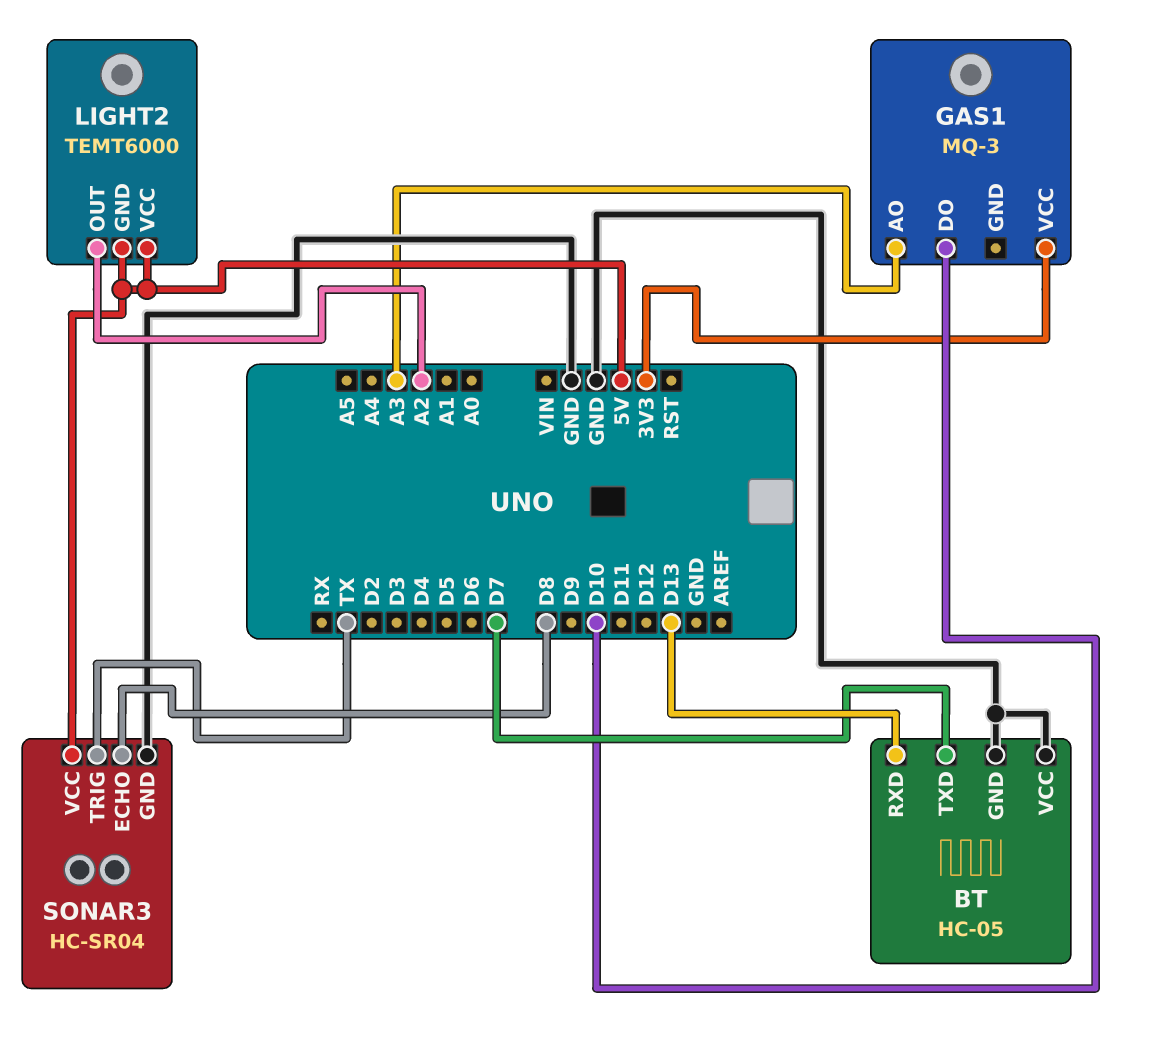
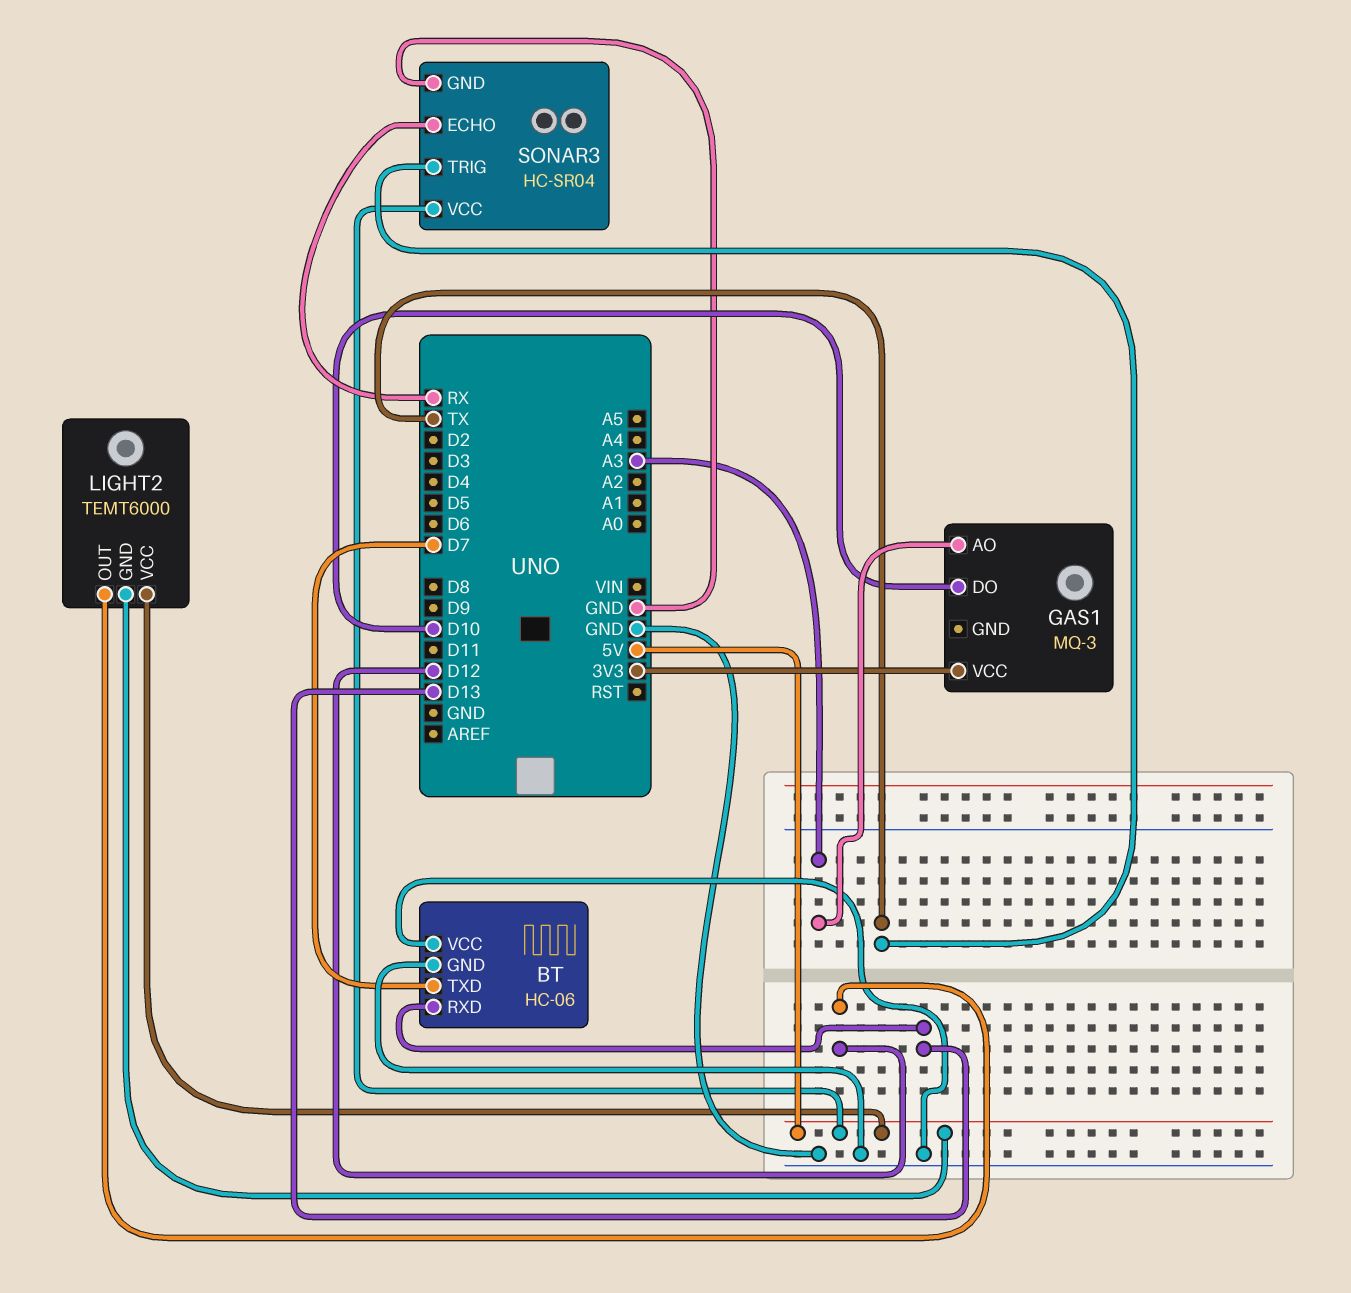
BT: HC-05 -> HC-06
LIGHT2 pin OUT: A2 -> D12
SONAR3 pin ECHO: D8 -> RX

